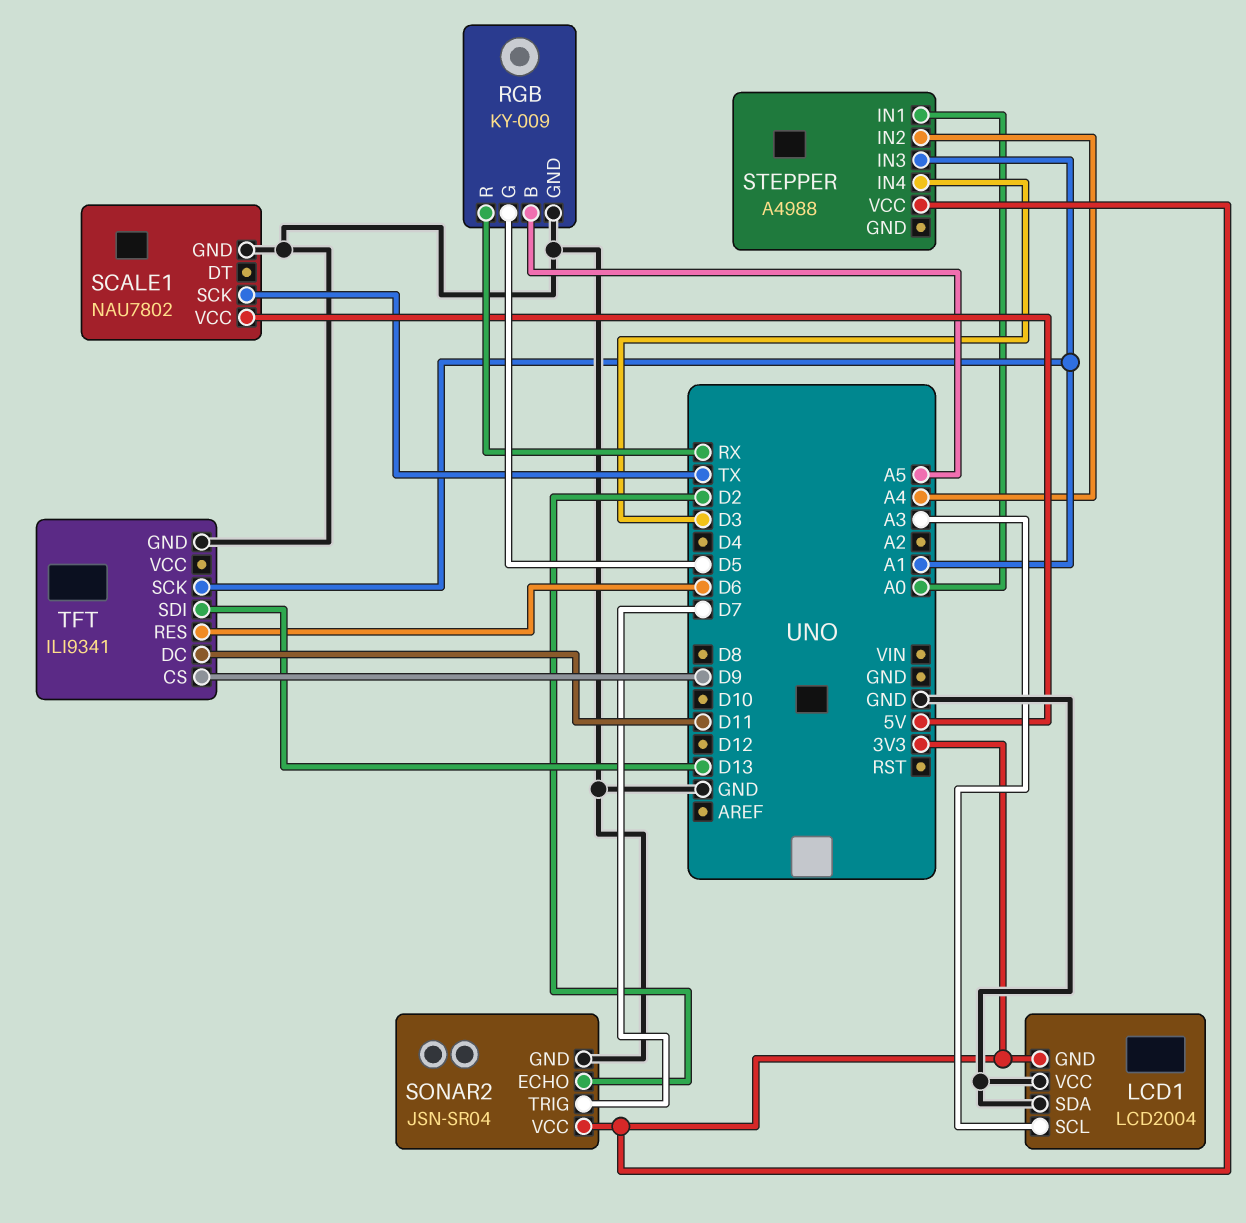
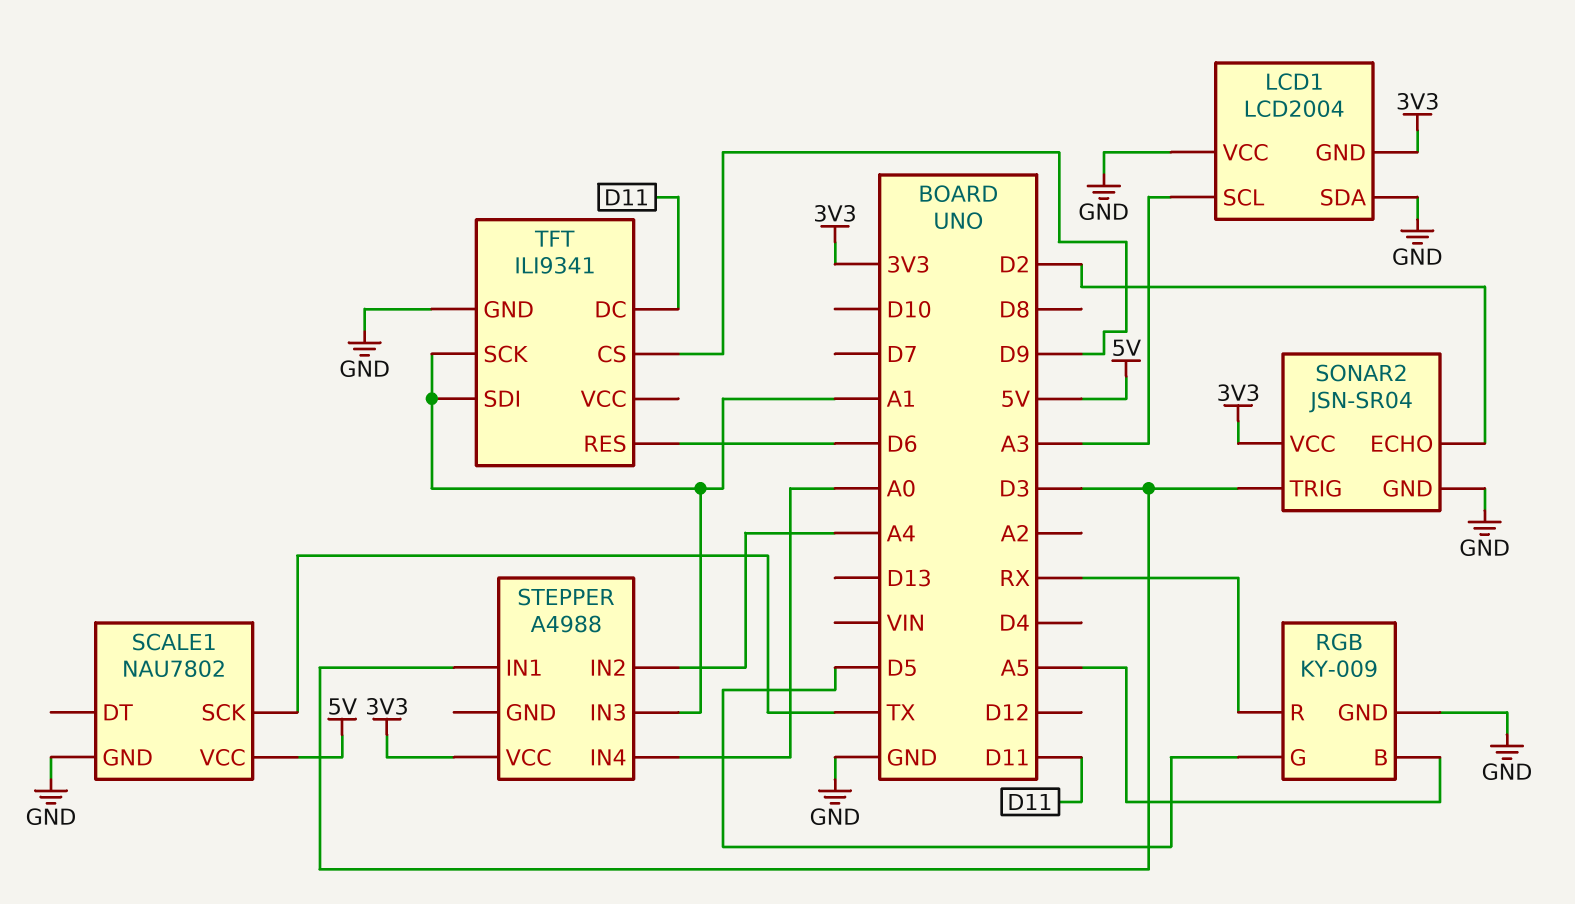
SONAR2 pin TRIG: D7 -> D3
STEPPER pin IN1: A0 -> D3
STEPPER pin IN4: D3 -> A0
TFT pin SDI: D13 -> A1

